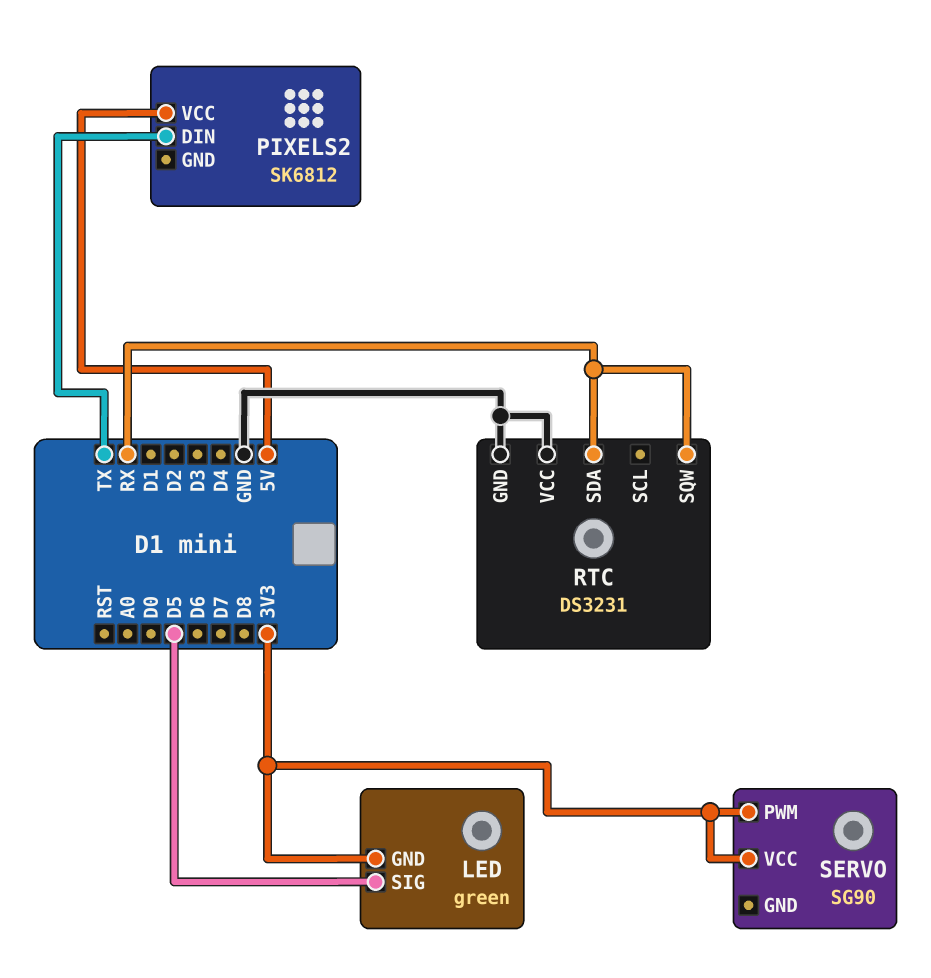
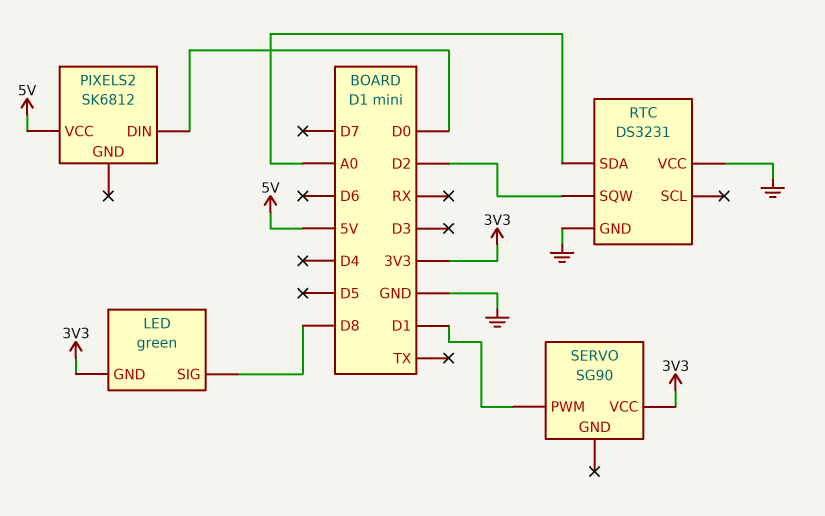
LED pin SIG: D5 -> D8
PIXELS2 pin DIN: TX -> D0
RTC pin SDA: RX -> A0
RTC pin SQW: RX -> D2
SERVO pin PWM: 3V3 -> D1

